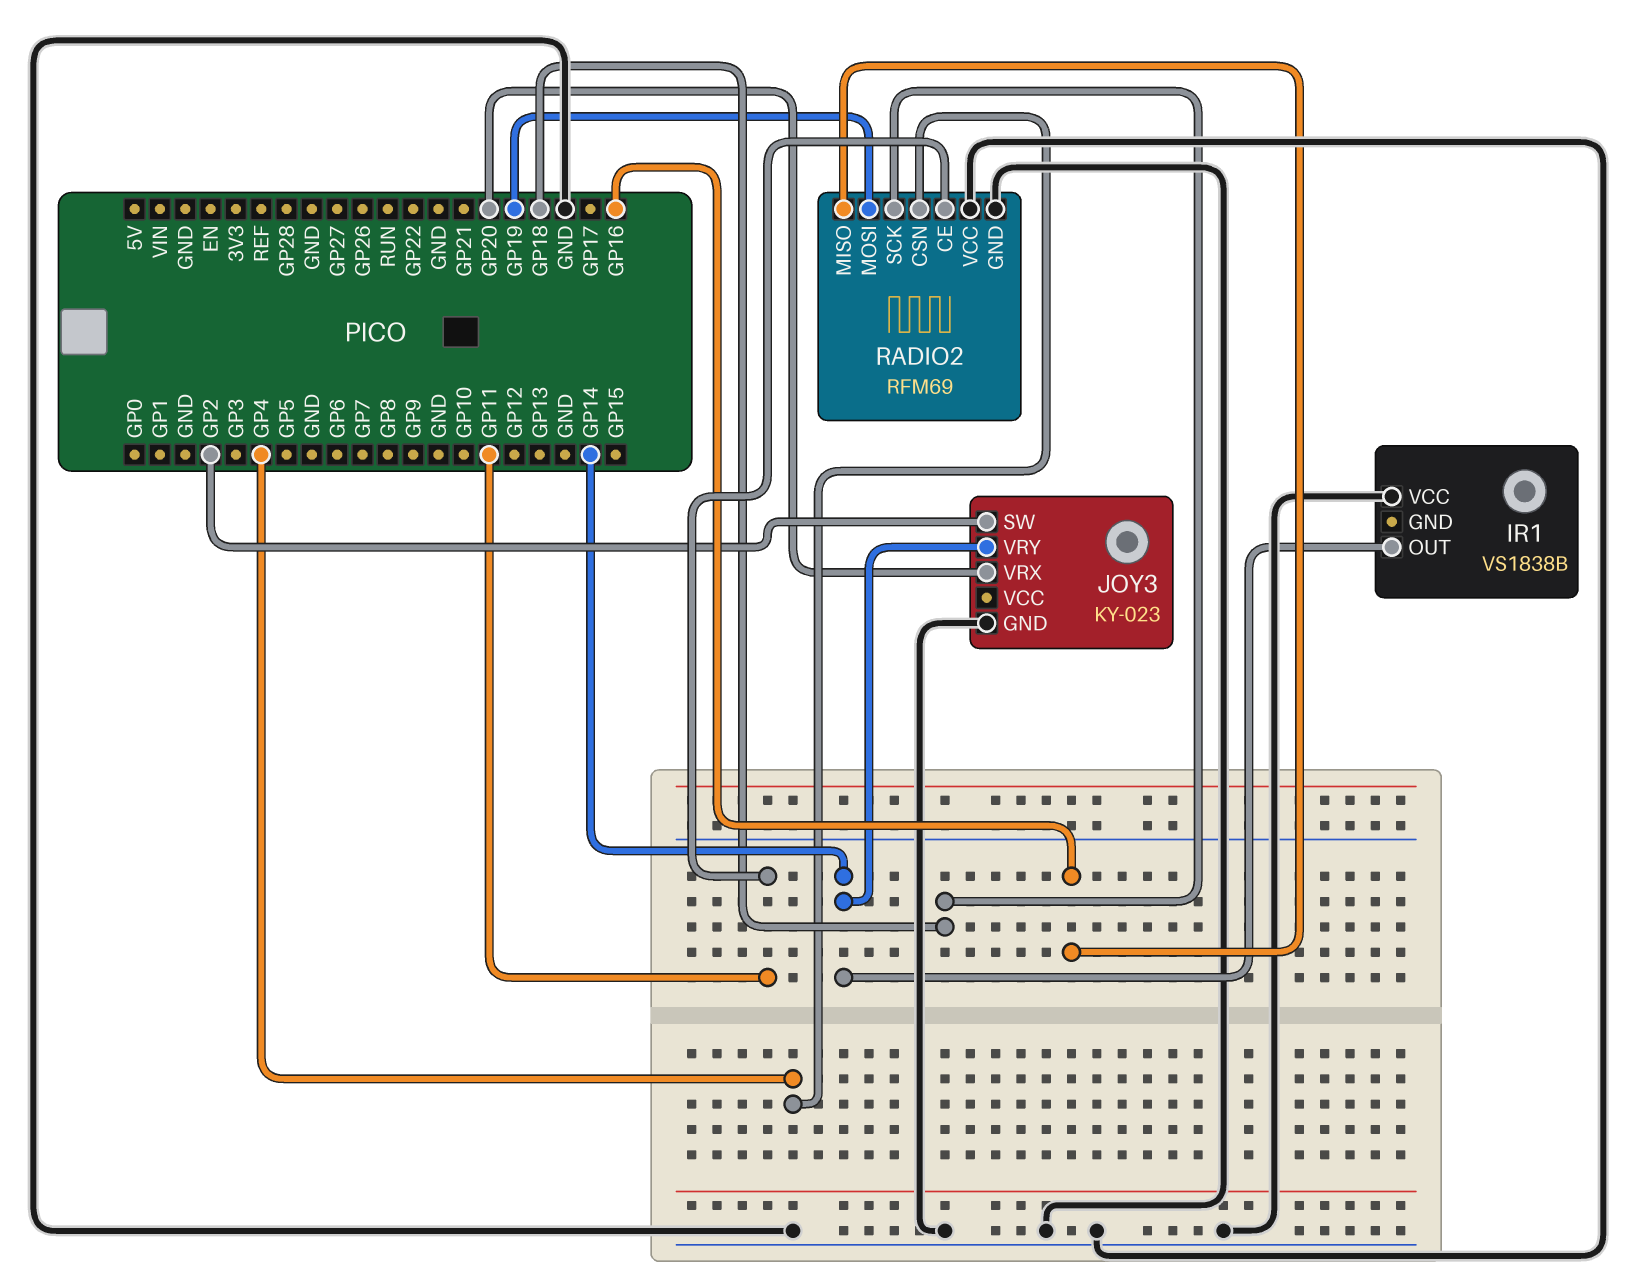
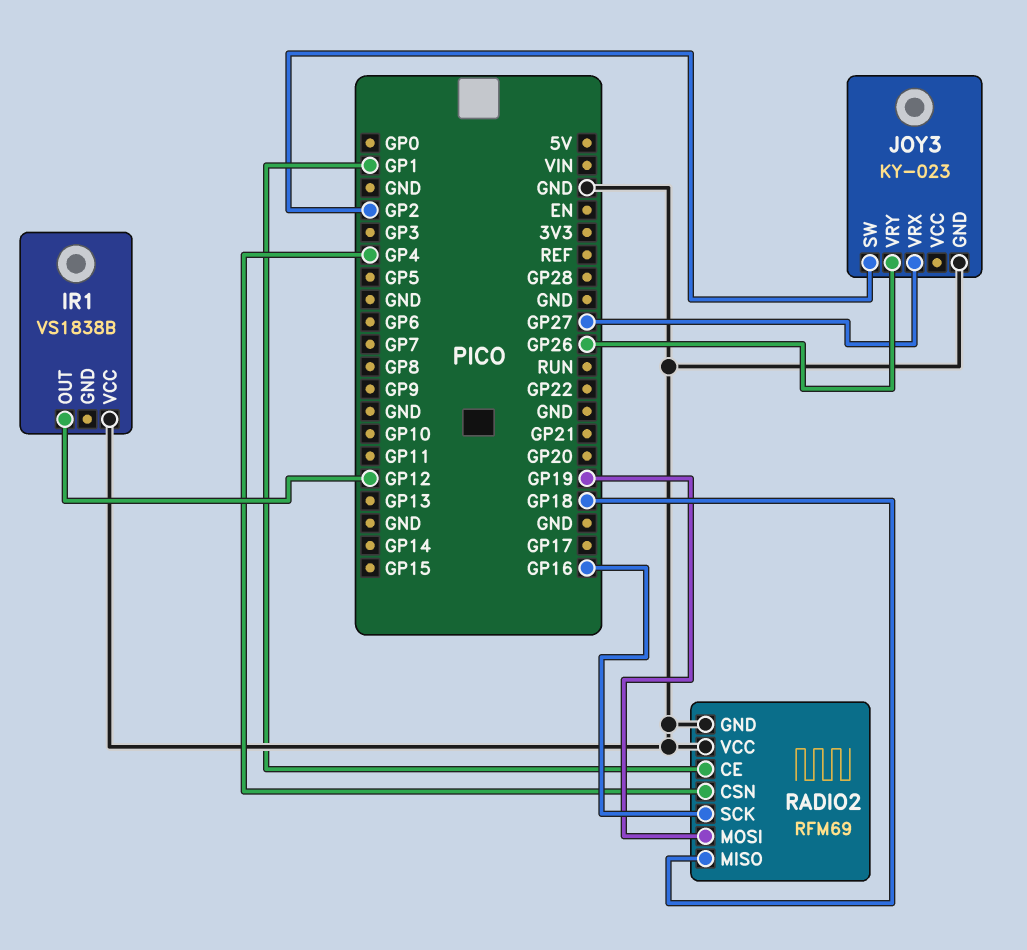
IR1 pin OUT: GP14 -> GP12
JOY3 pin VRX: GP20 -> GP27
JOY3 pin VRY: GP14 -> GP26
RADIO2 pin CE: GP11 -> GP1
RADIO2 pin MISO: GP16 -> GP18
RADIO2 pin SCK: GP18 -> GP16

